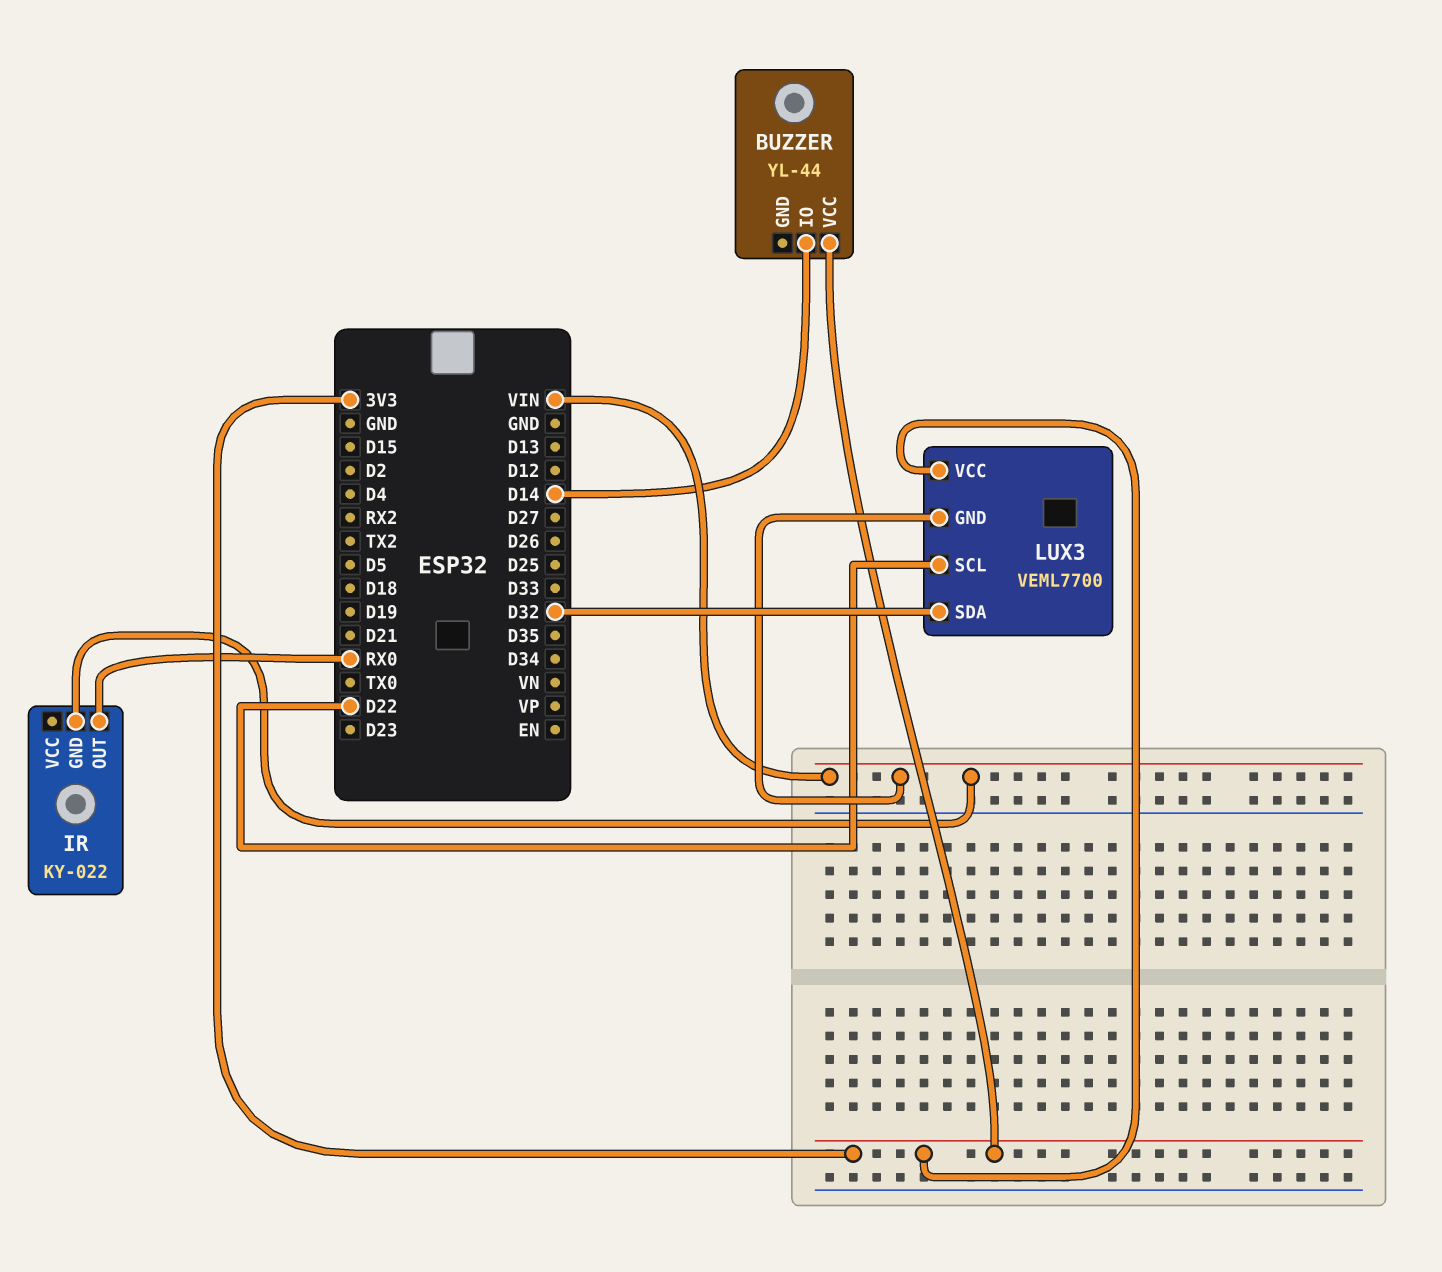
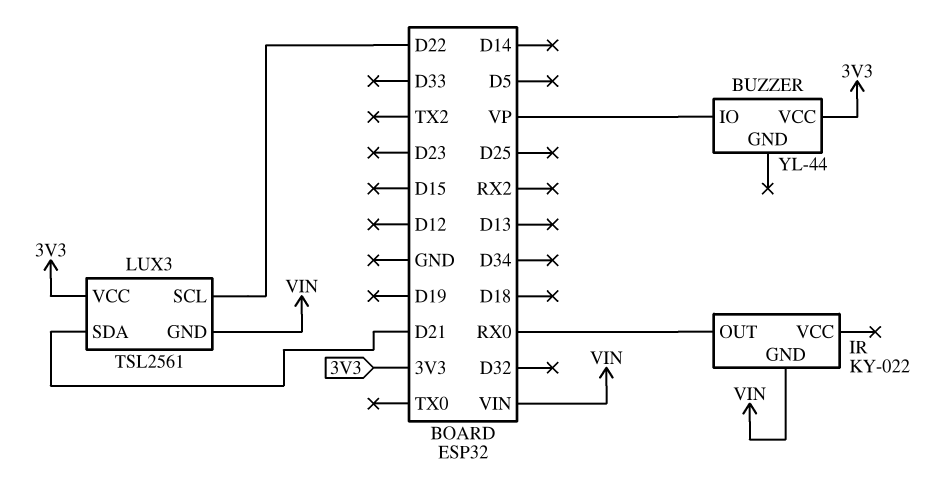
BUZZER pin IO: D14 -> VP
LUX3: VEML7700 -> TSL2561
LUX3 pin SDA: D32 -> D21

